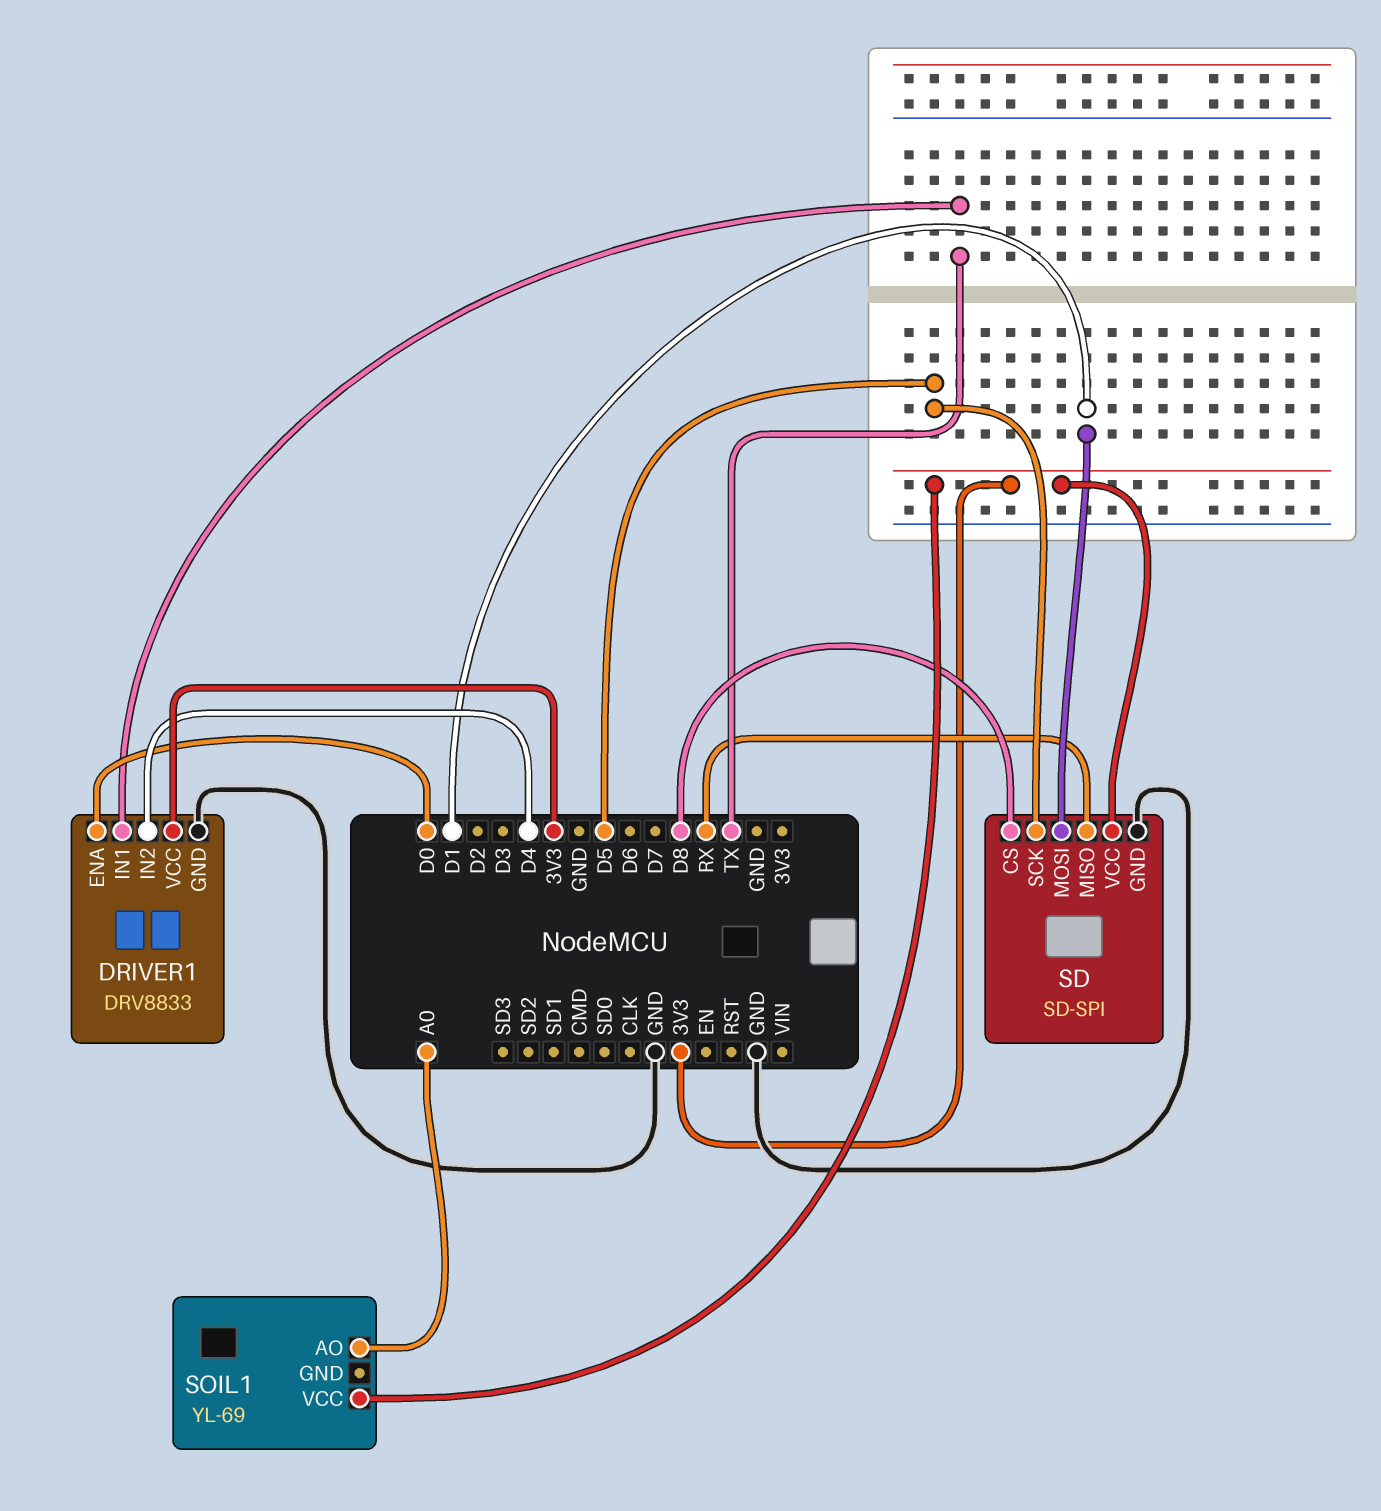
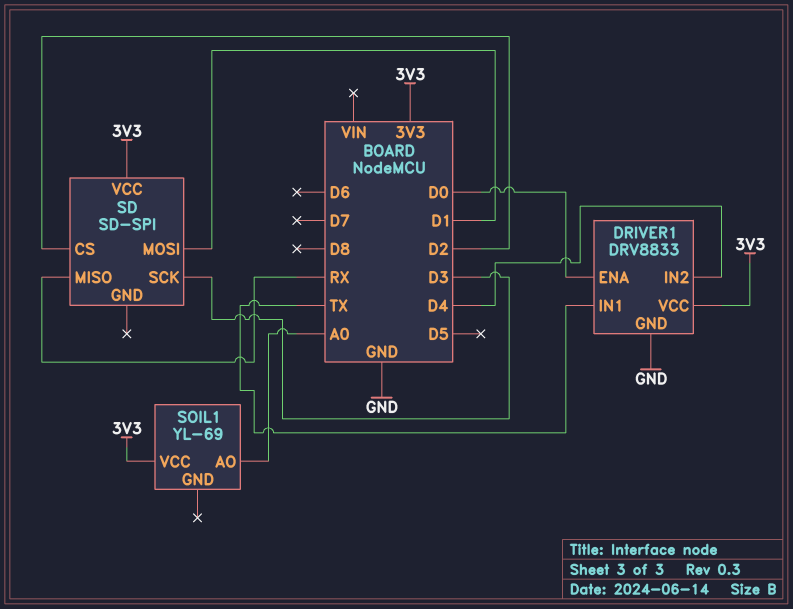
SD pin CS: D8 -> D2
SD pin GND: GND -> none
SD pin SCK: D5 -> D3

